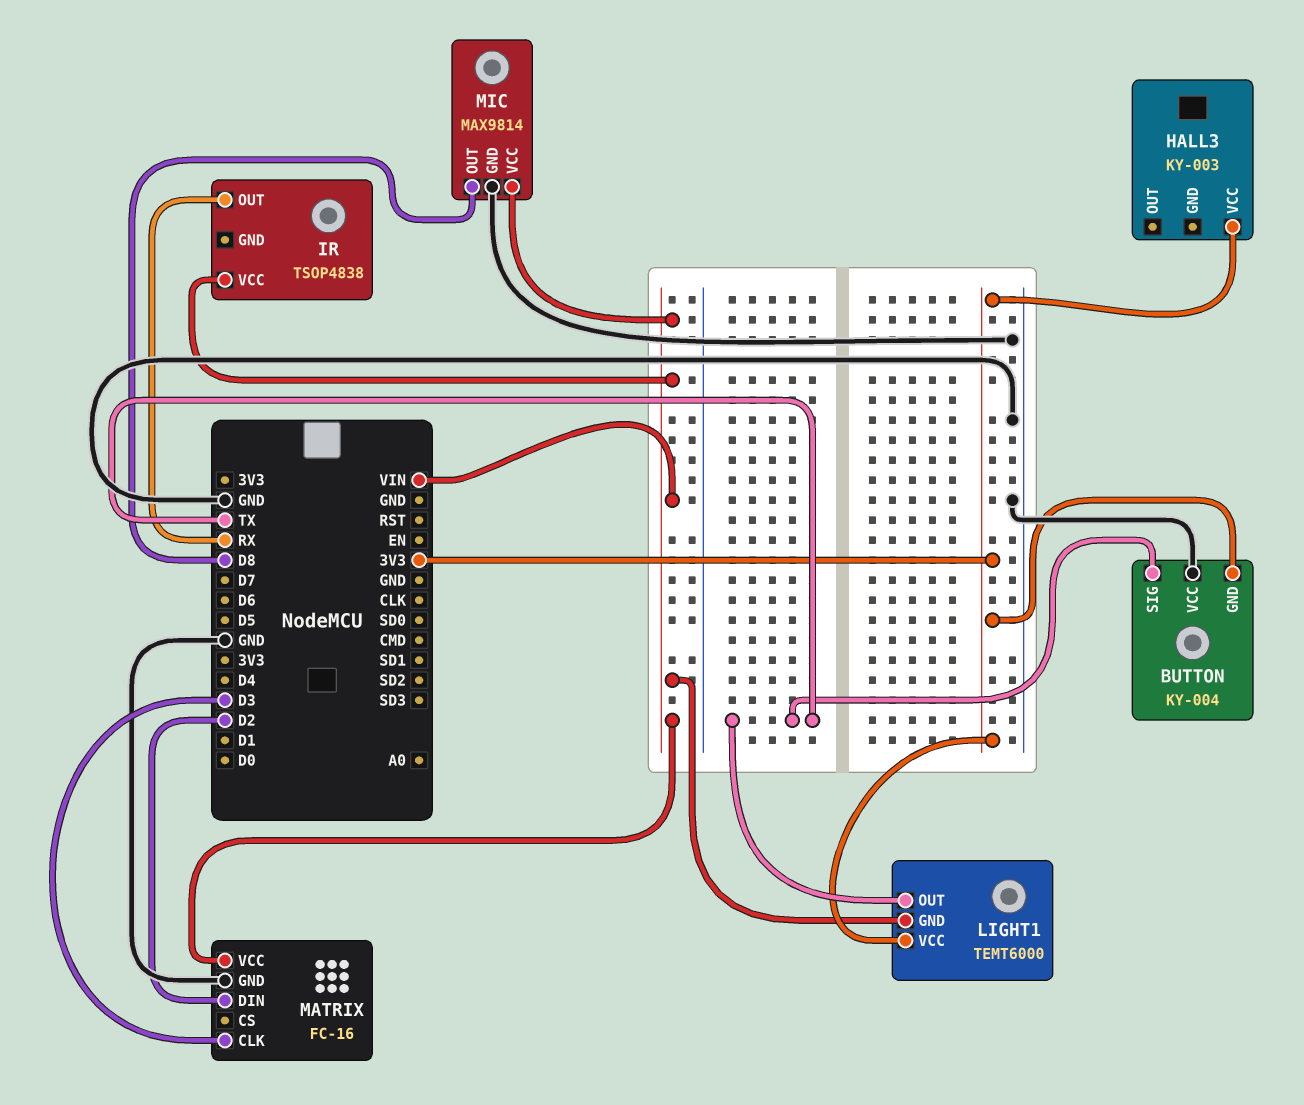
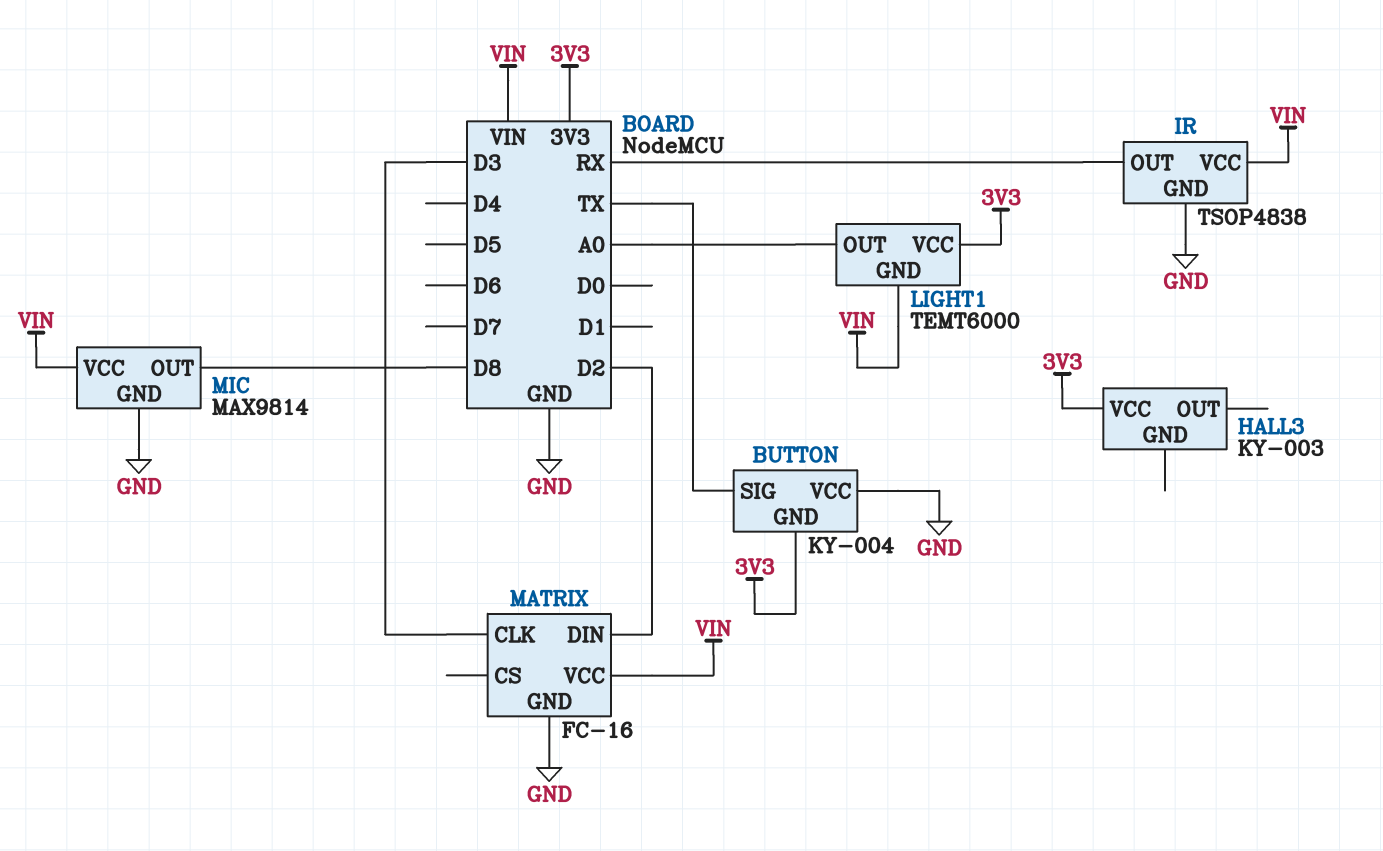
IR pin GND: none -> GND
LIGHT1 pin OUT: TX -> A0

